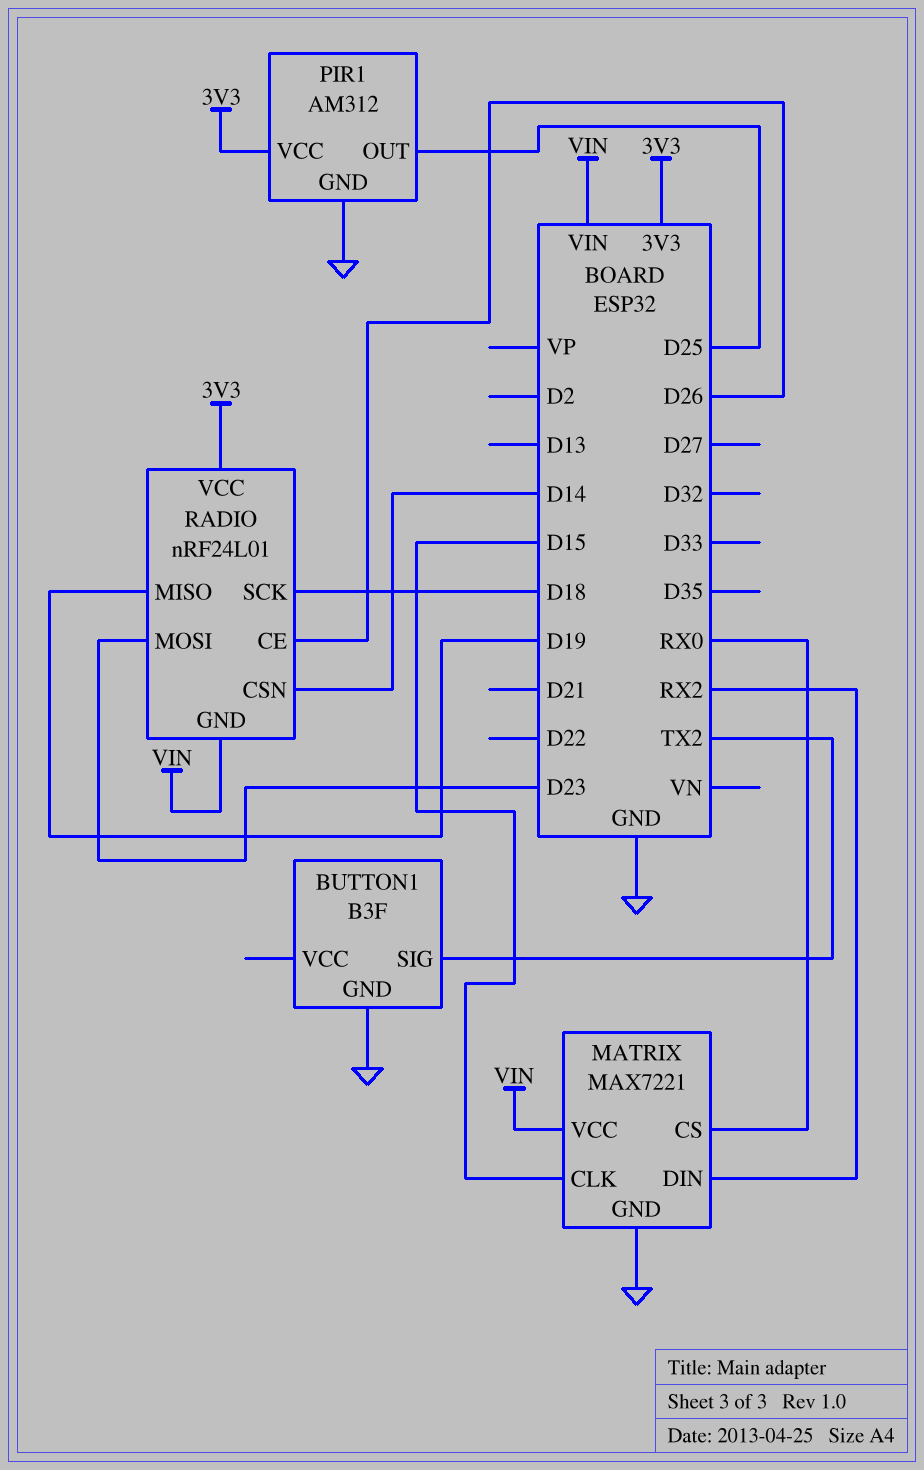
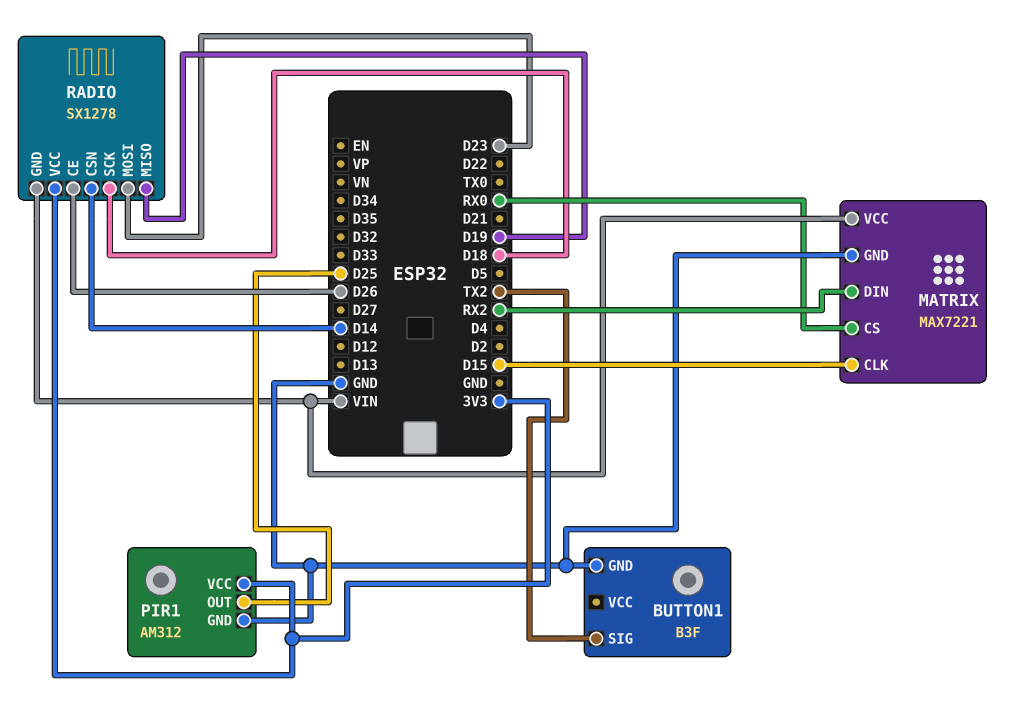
RADIO: nRF24L01 -> SX1278

